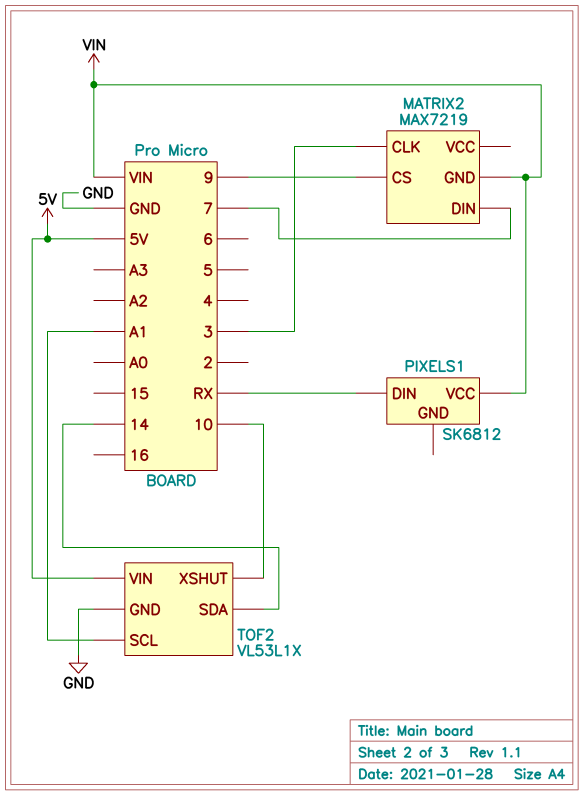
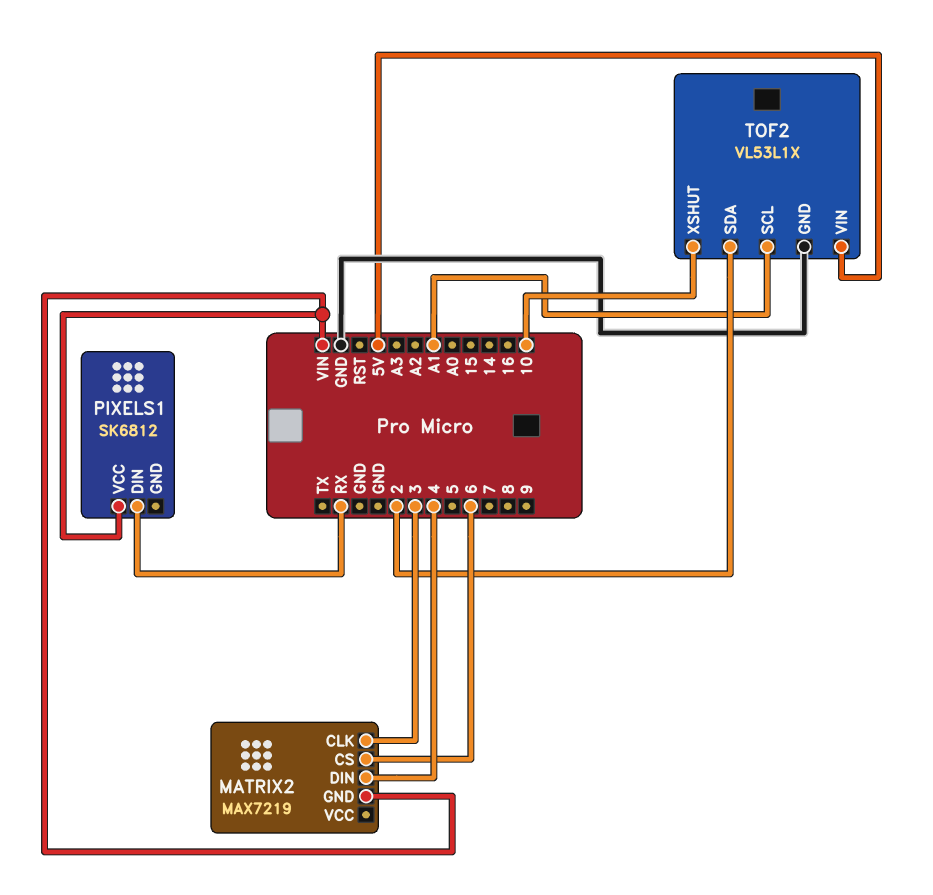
MATRIX2 pin CS: 9 -> 6
MATRIX2 pin DIN: 7 -> 4
TOF2 pin SDA: 14 -> 2

